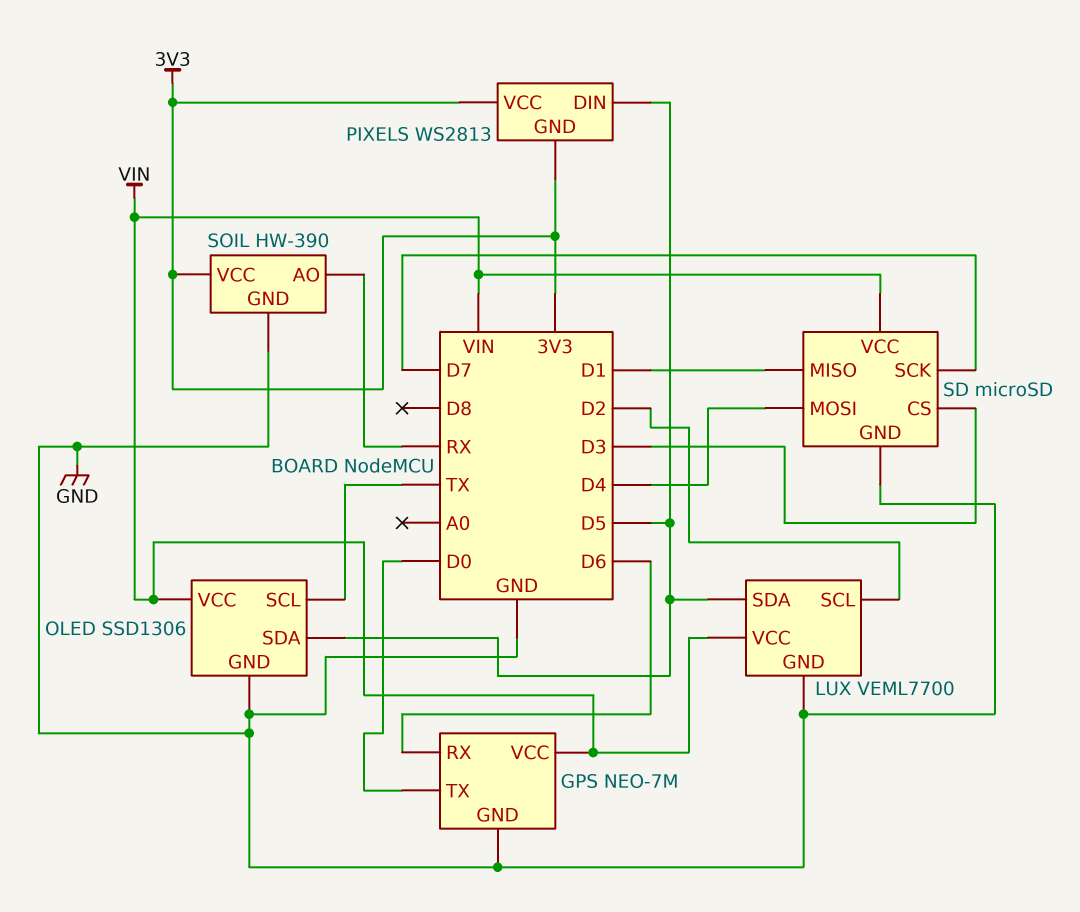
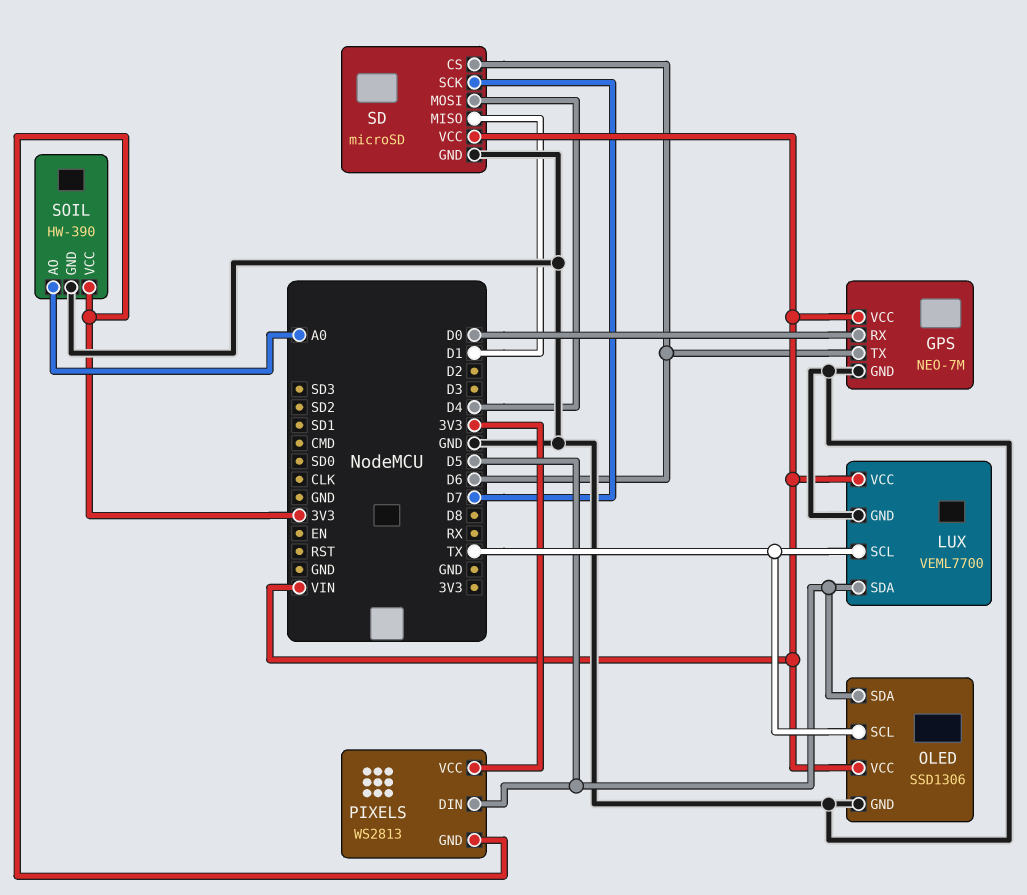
GPS pin RX: D6 -> D0
GPS pin TX: D0 -> D6
LUX pin SCL: D2 -> TX
SD pin CS: D3 -> D6
SOIL pin AO: RX -> A0

